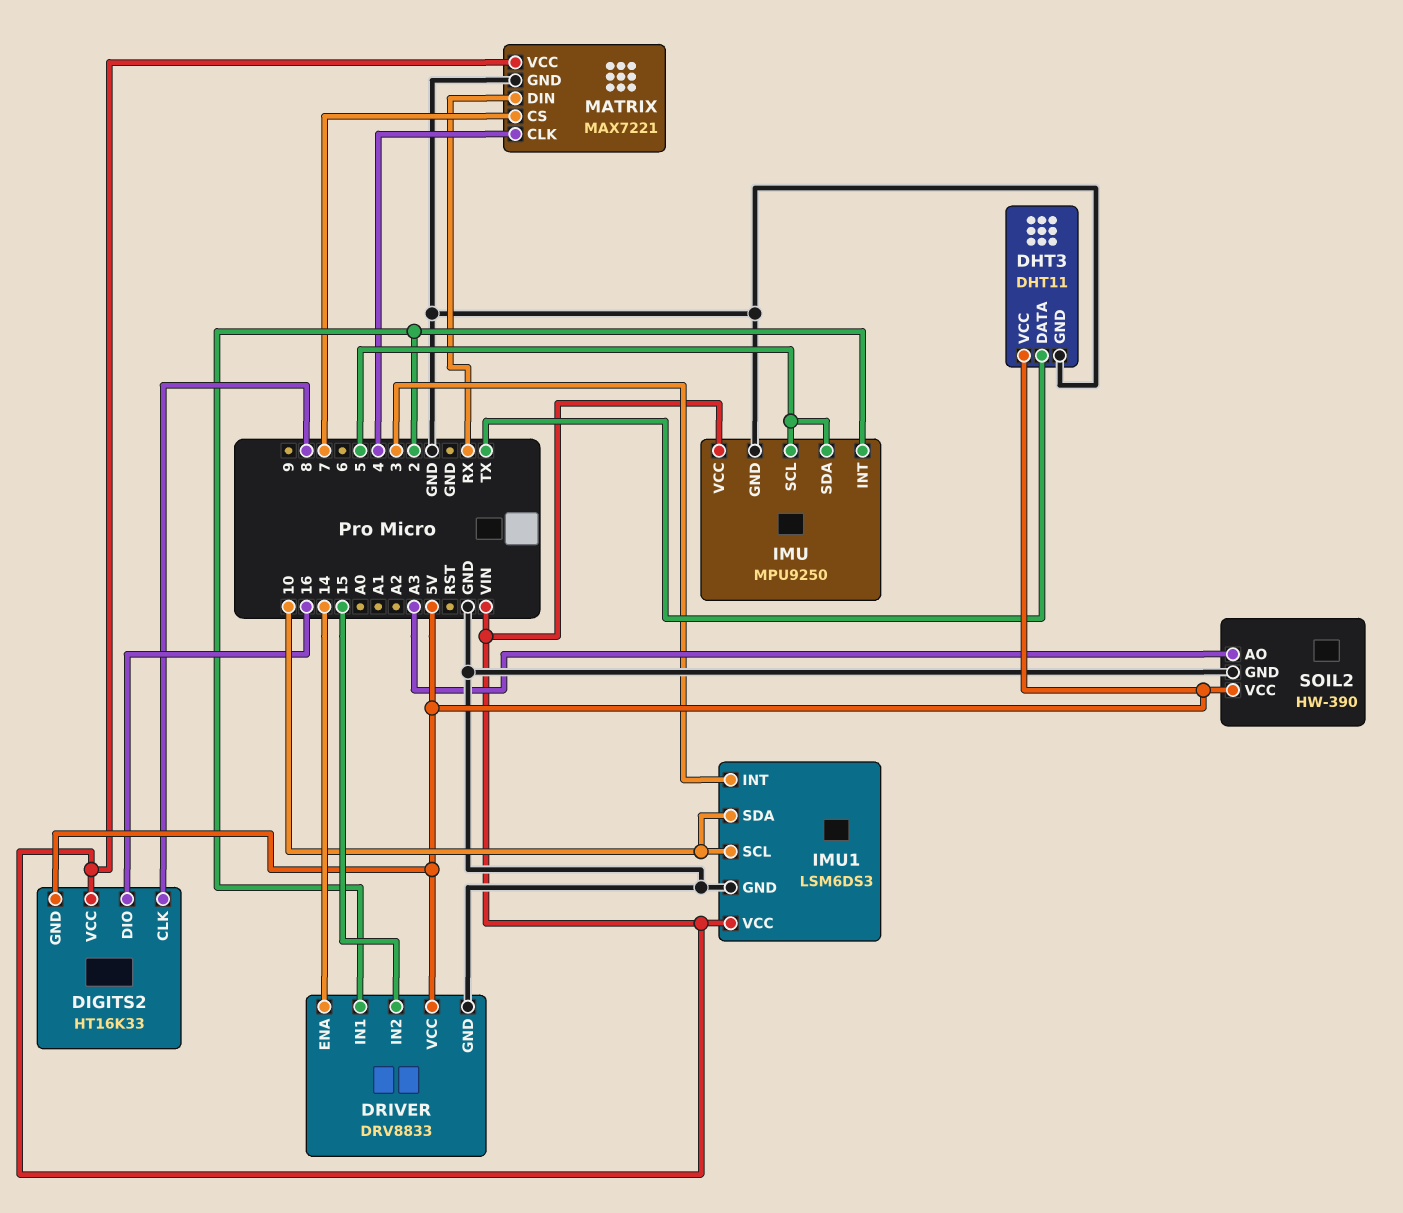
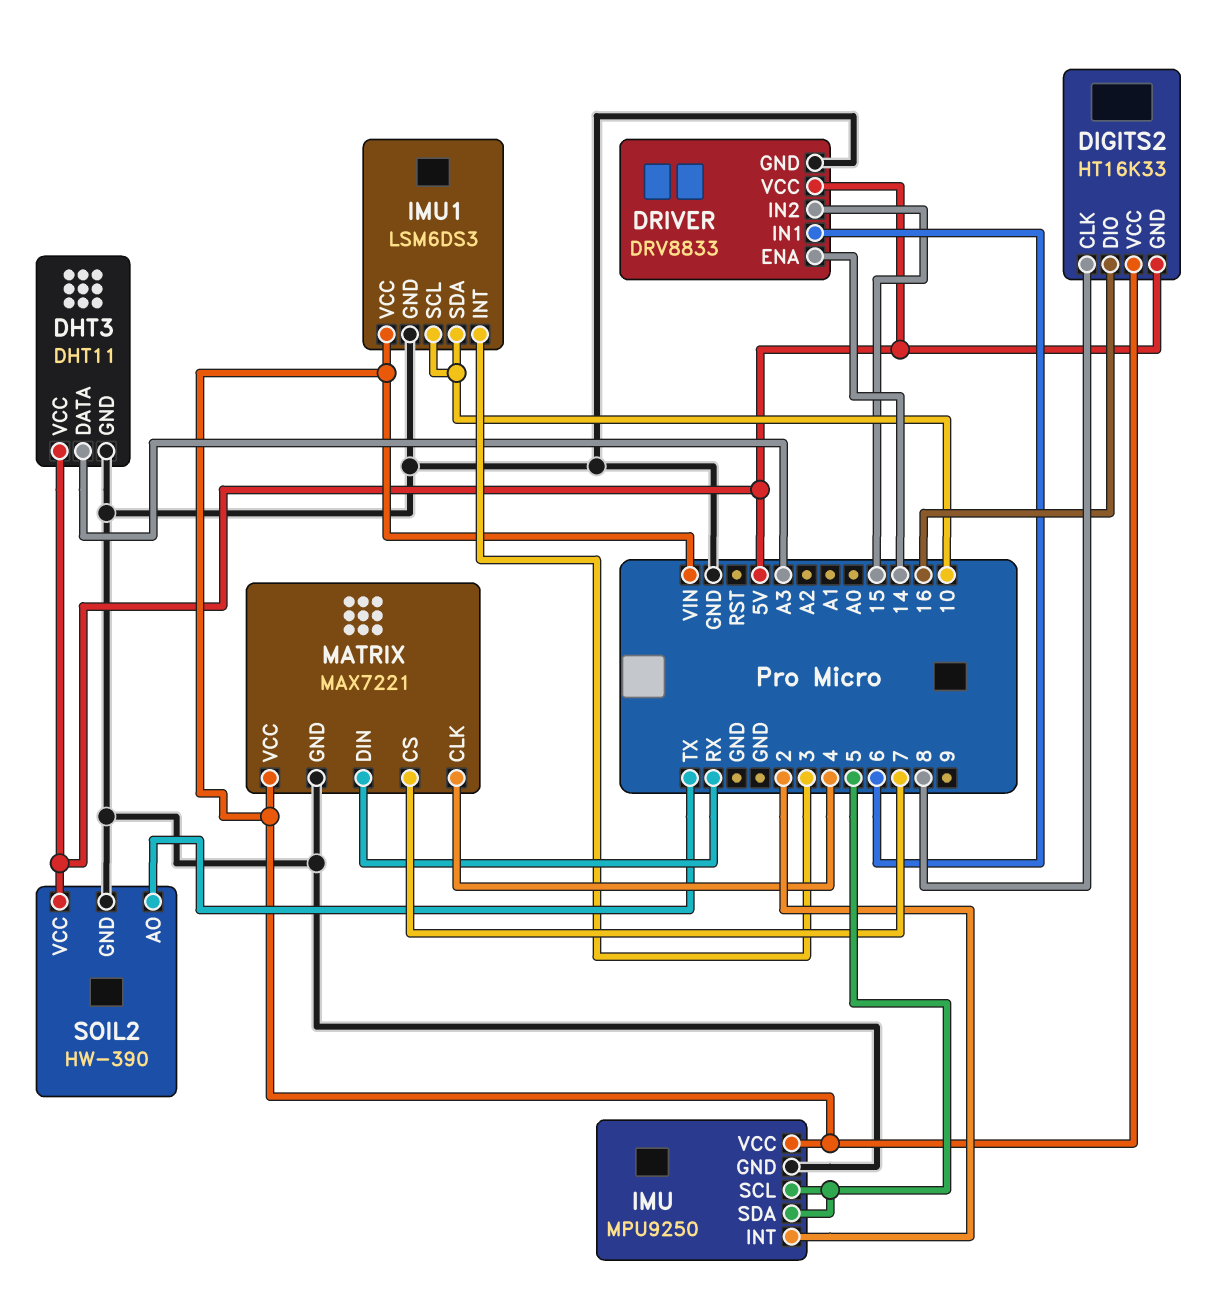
DHT3 pin DATA: TX -> A3
DRIVER pin IN1: 2 -> 6
SOIL2 pin AO: A3 -> TX

